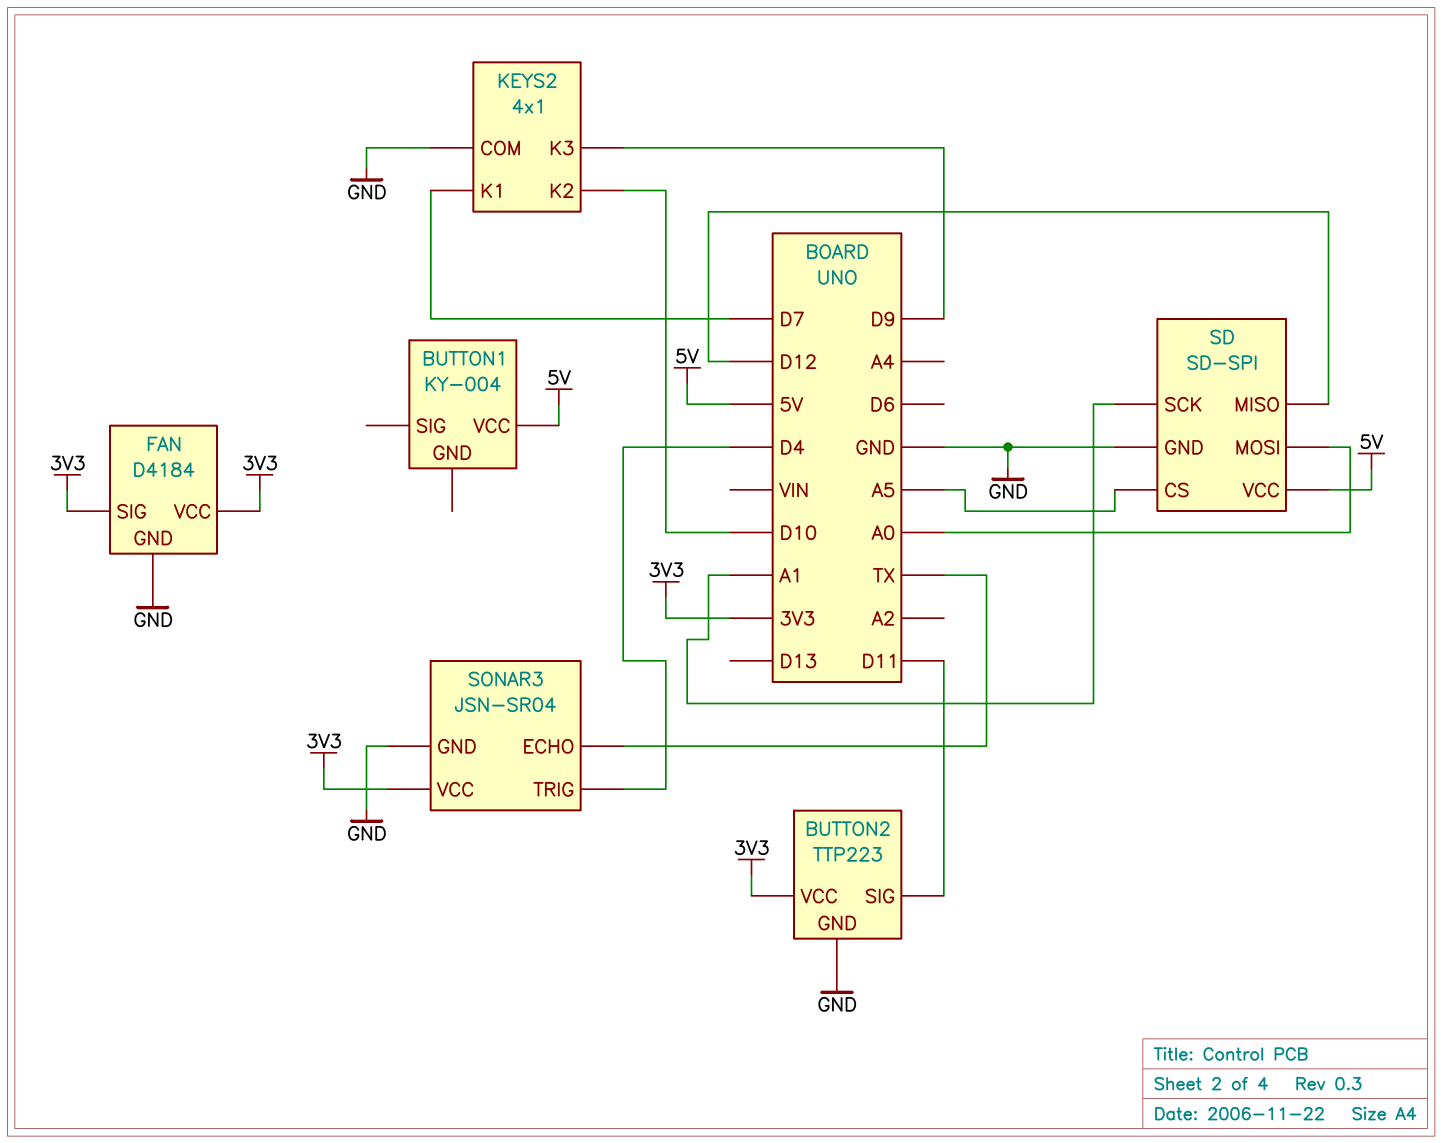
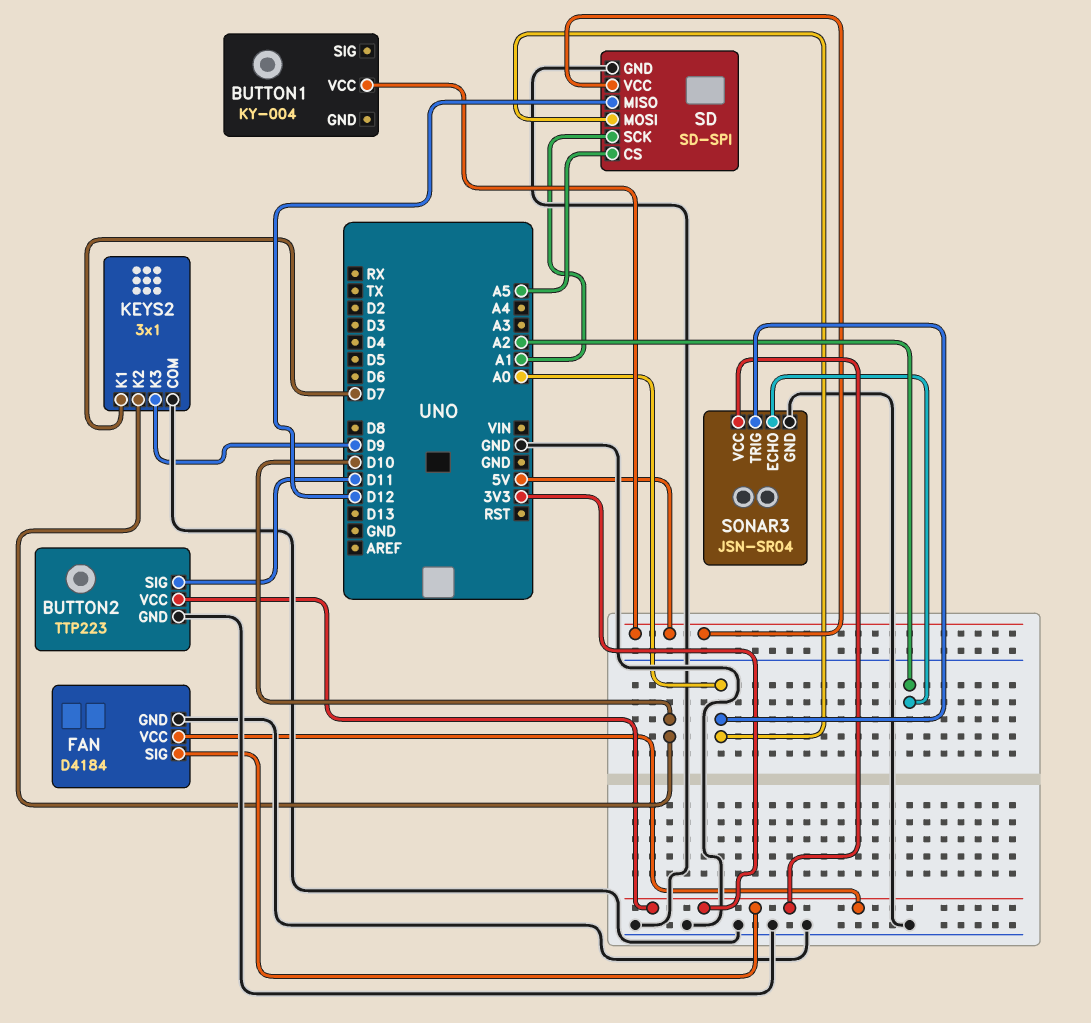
KEYS2: 4x1 -> 3x1
SONAR3 pin ECHO: TX -> A2
SONAR3 pin TRIG: D4 -> A0

